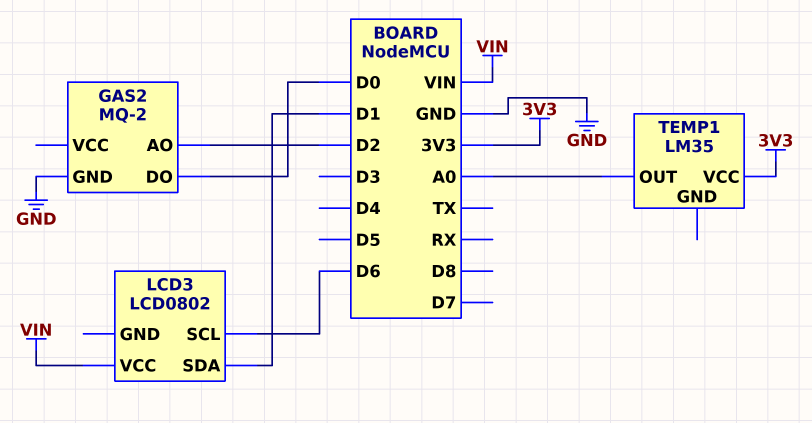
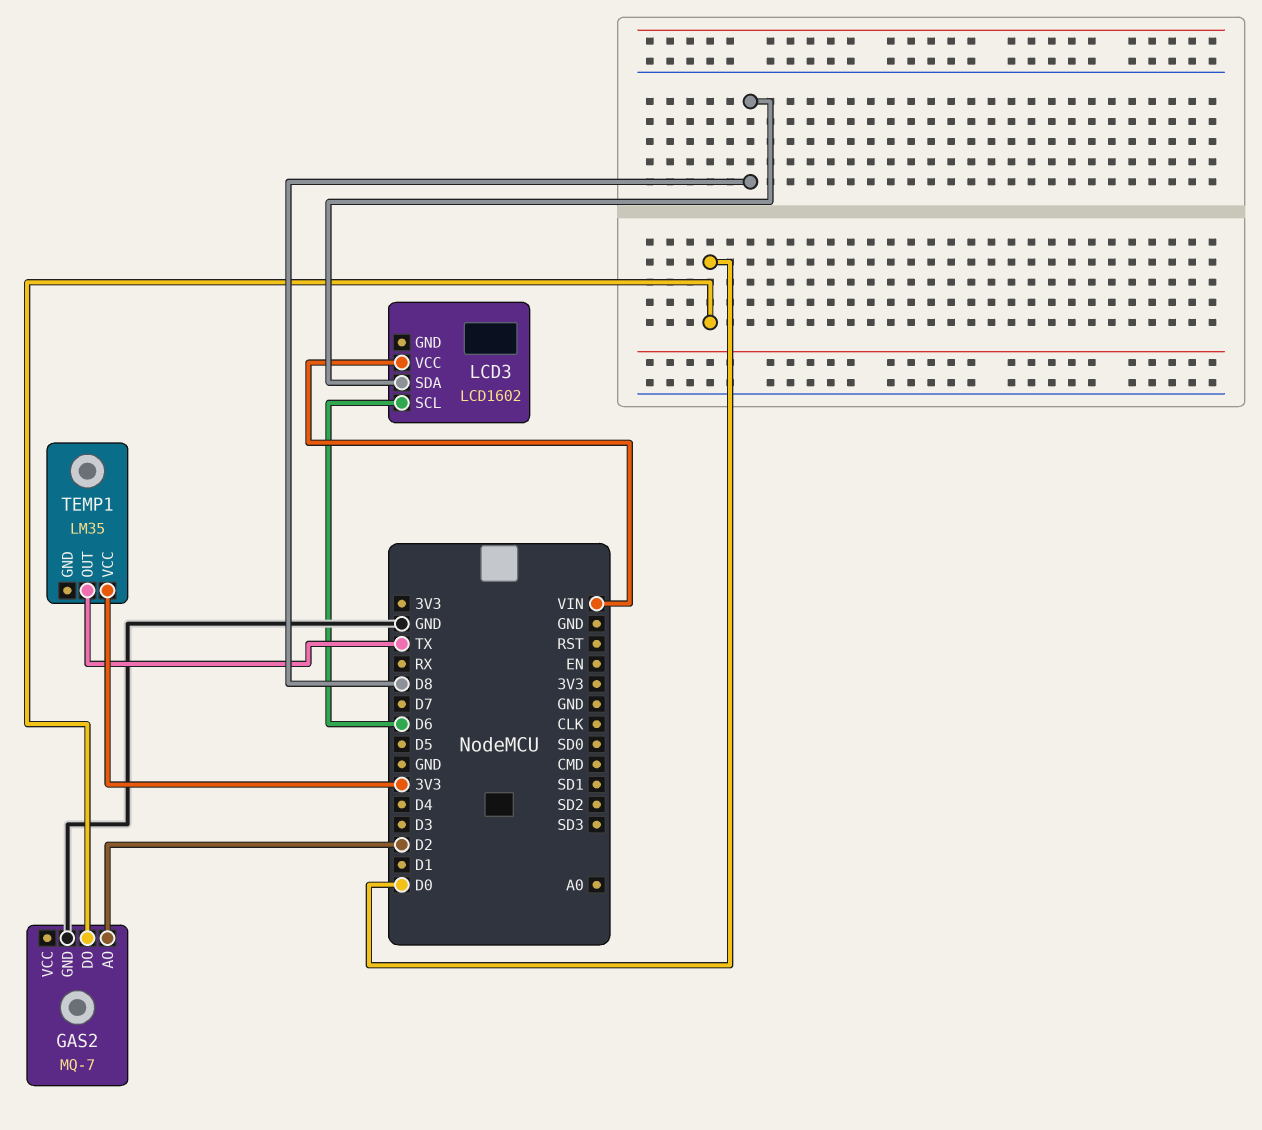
GAS2: MQ-2 -> MQ-7
LCD3: LCD0802 -> LCD1602
LCD3 pin SDA: D1 -> D8
TEMP1 pin OUT: A0 -> TX

